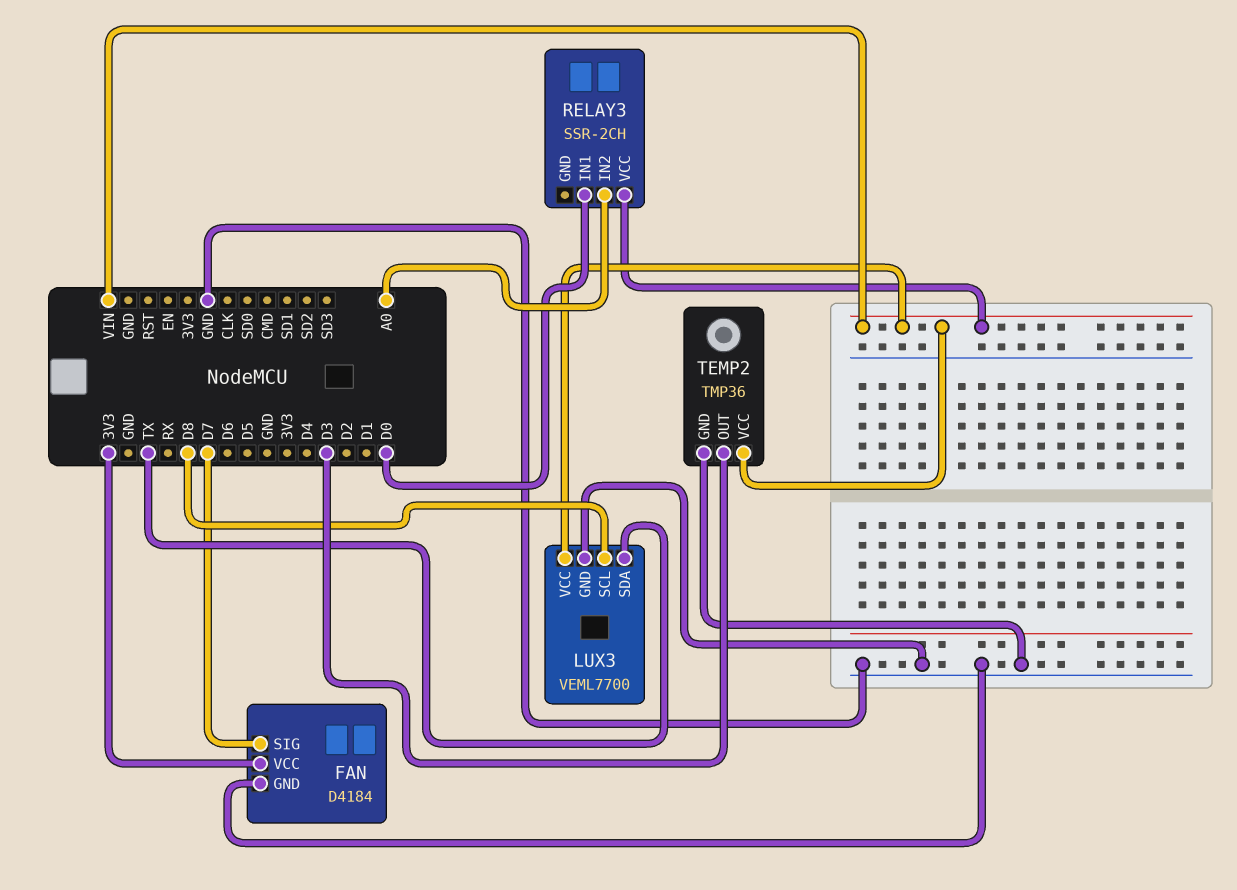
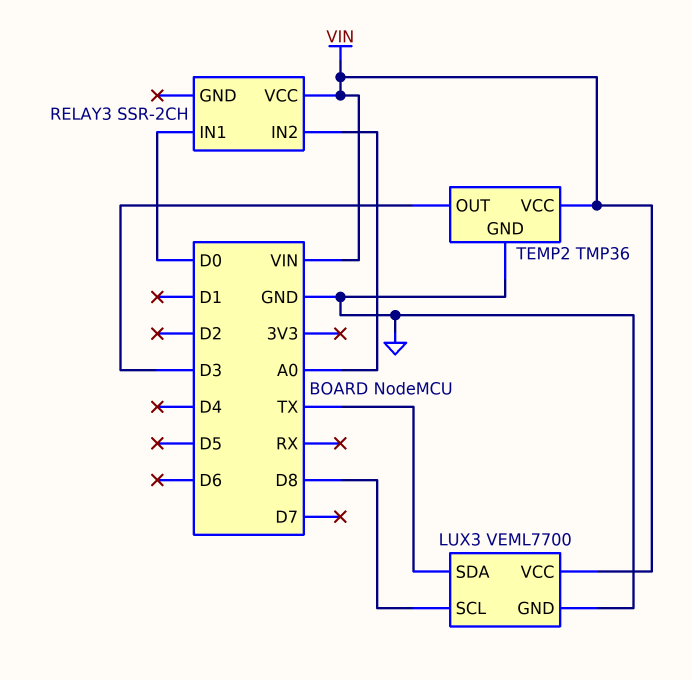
FAN: D4184 -> none
FAN pin GND: GND -> none
FAN pin SIG: D7 -> none
FAN pin VCC: 3V3 -> none

